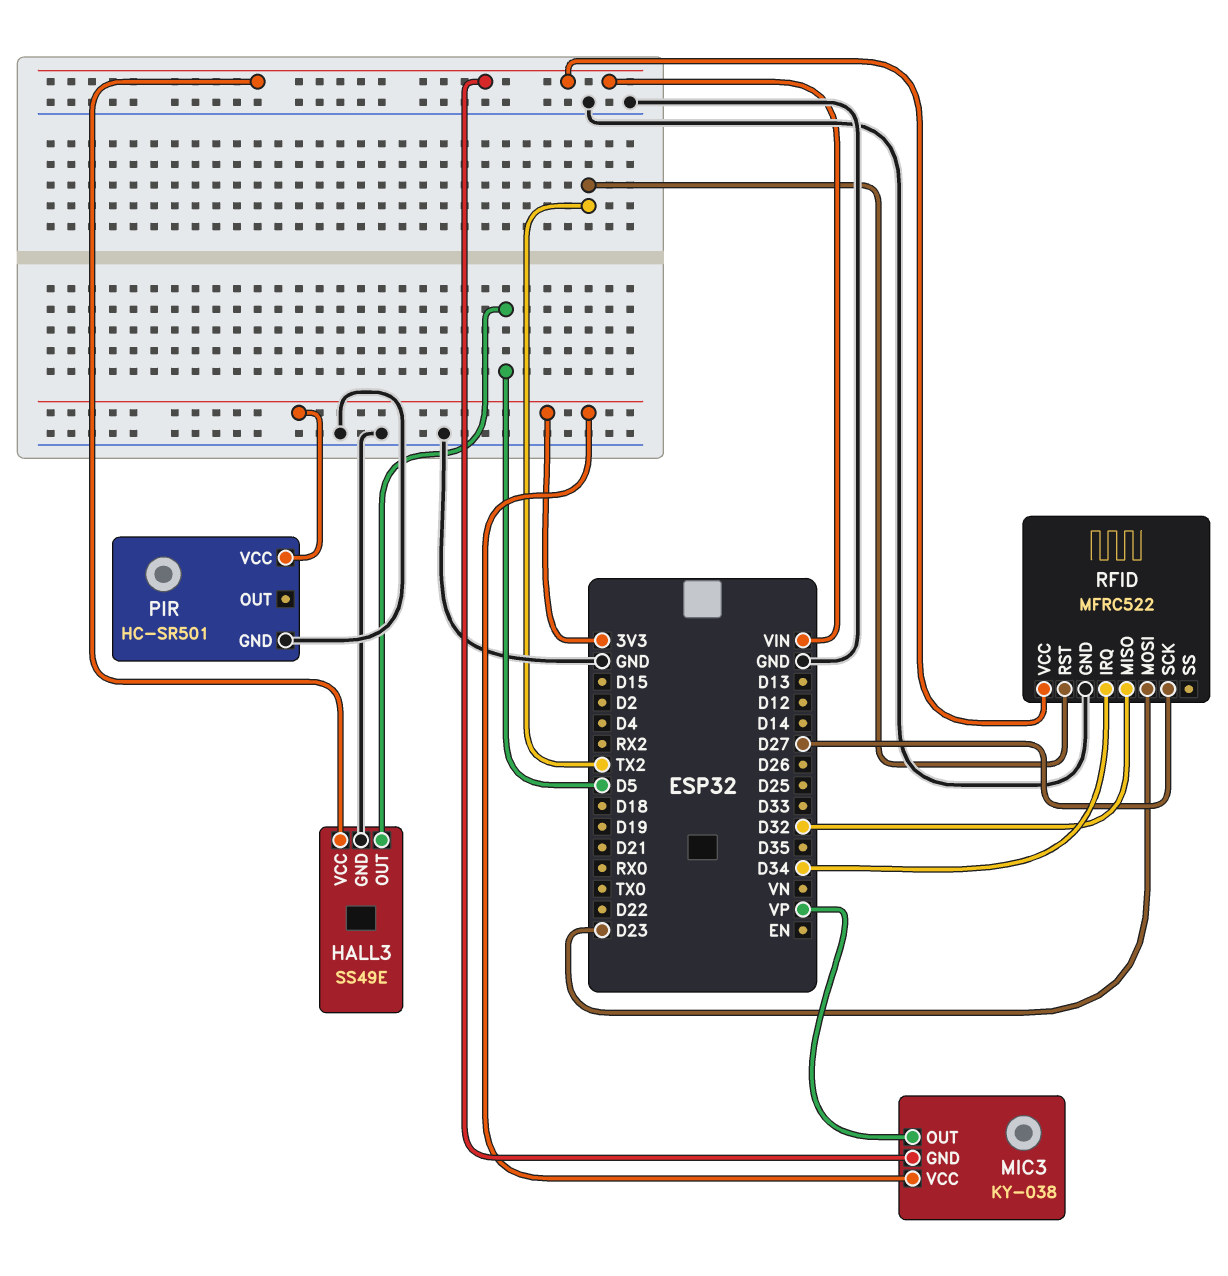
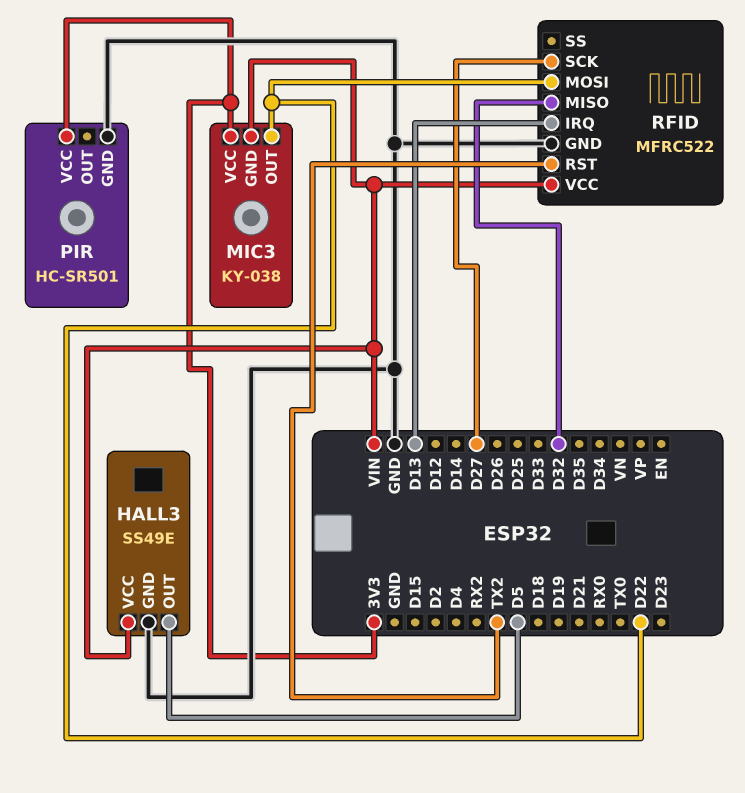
MIC3 pin OUT: VP -> D22
RFID pin IRQ: D34 -> D13
RFID pin MOSI: D23 -> D22

